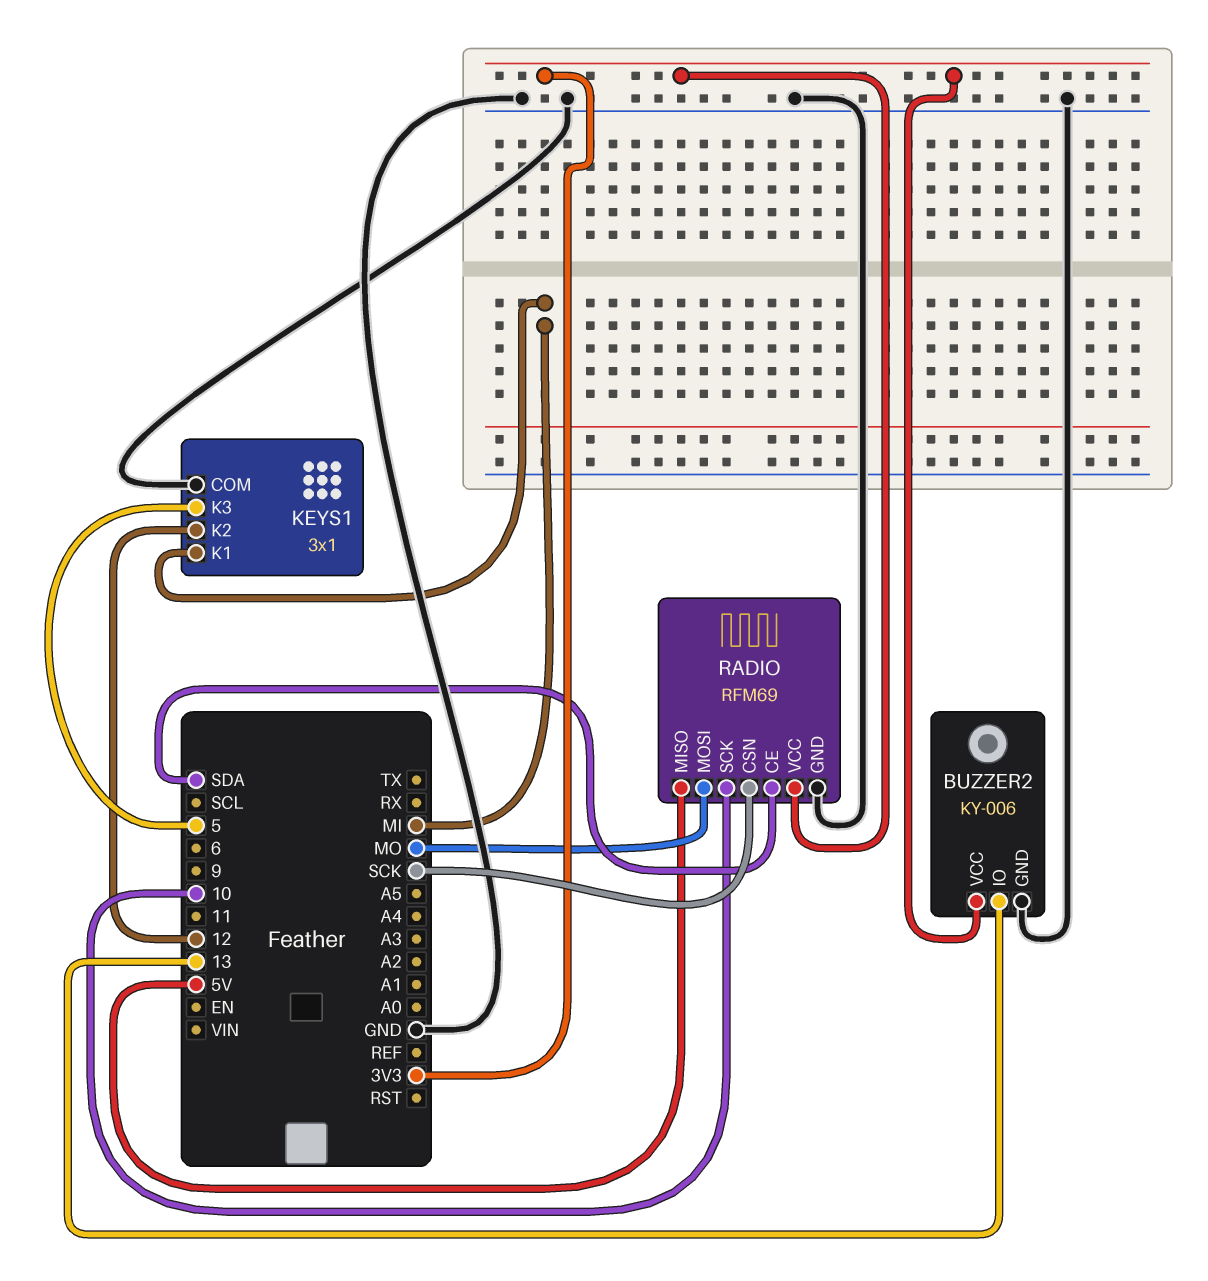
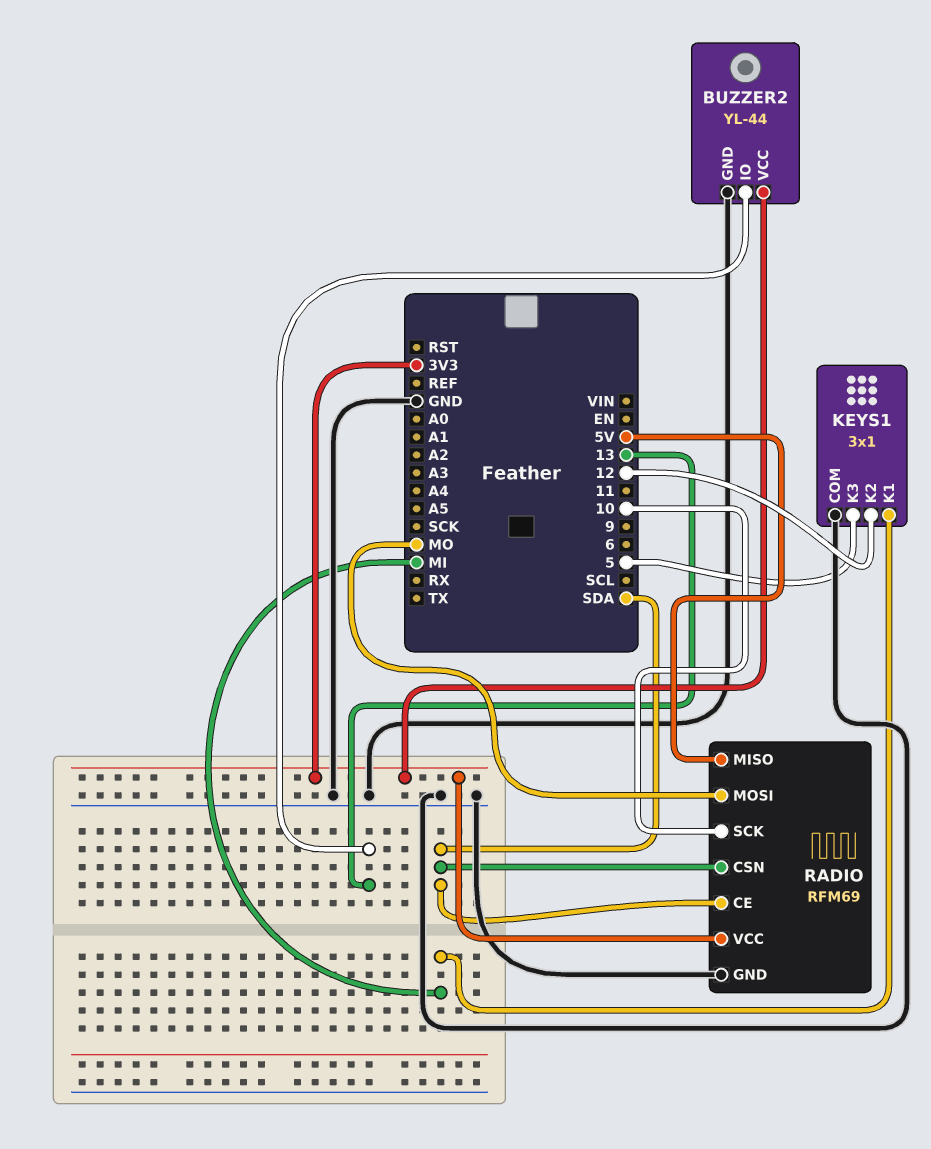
BUZZER2: KY-006 -> YL-44
RADIO pin CSN: SCK -> SDA

